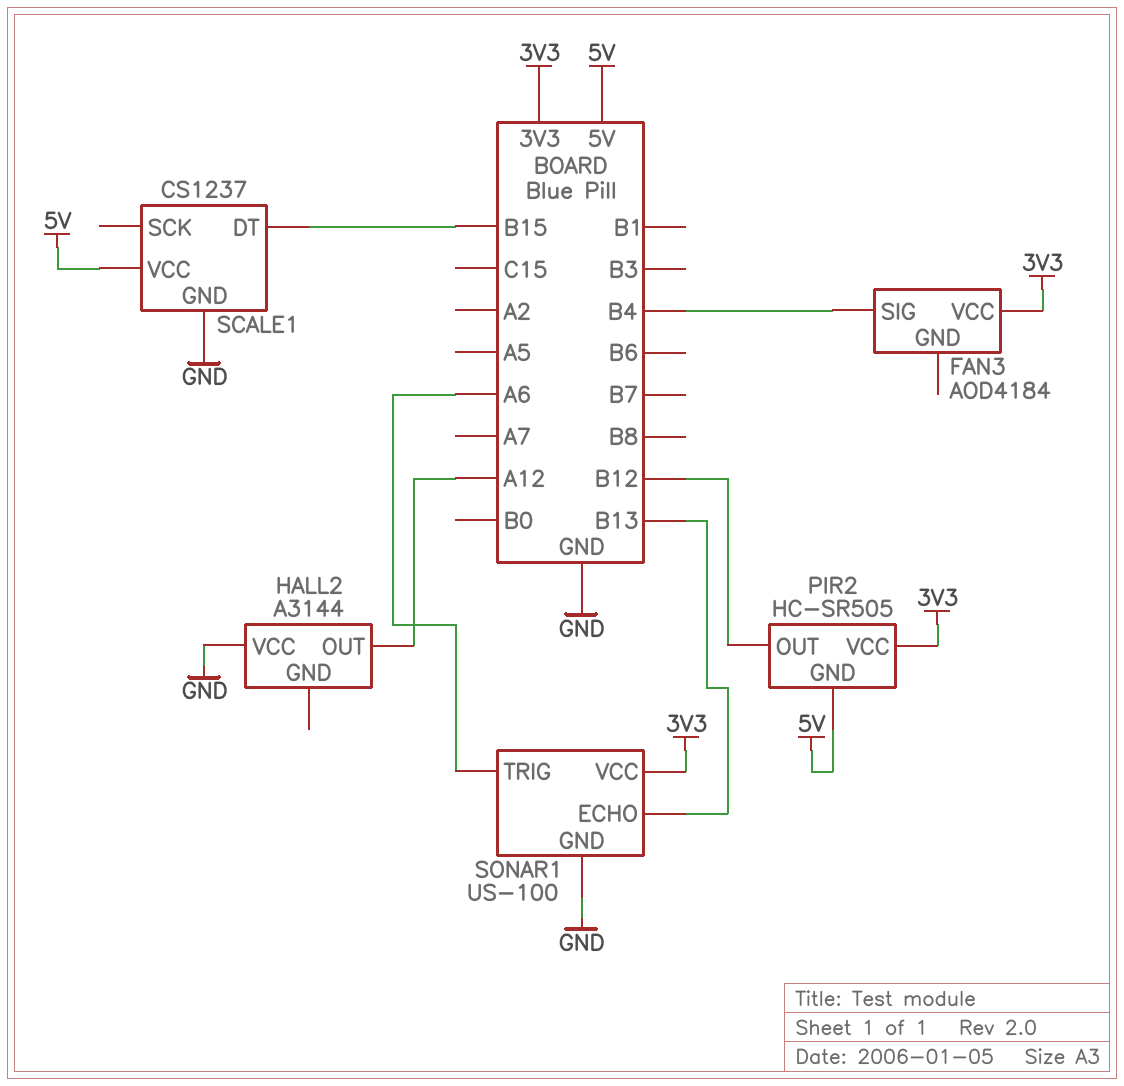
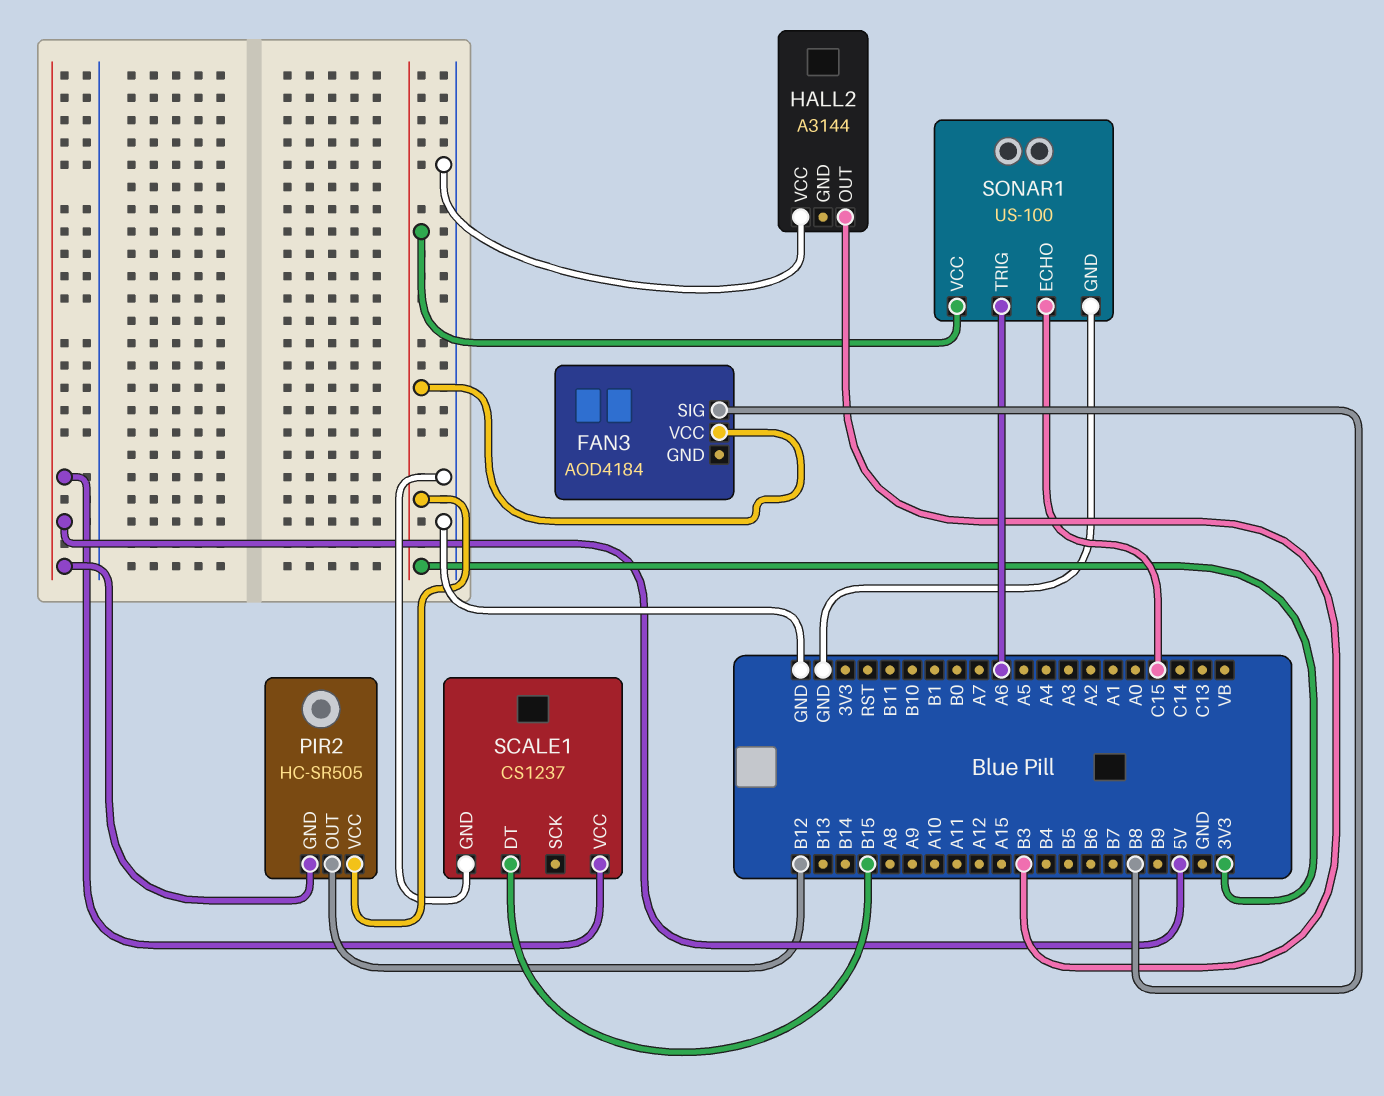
FAN3 pin SIG: B4 -> B8
HALL2 pin OUT: A12 -> B3
SONAR1 pin ECHO: B13 -> C15

